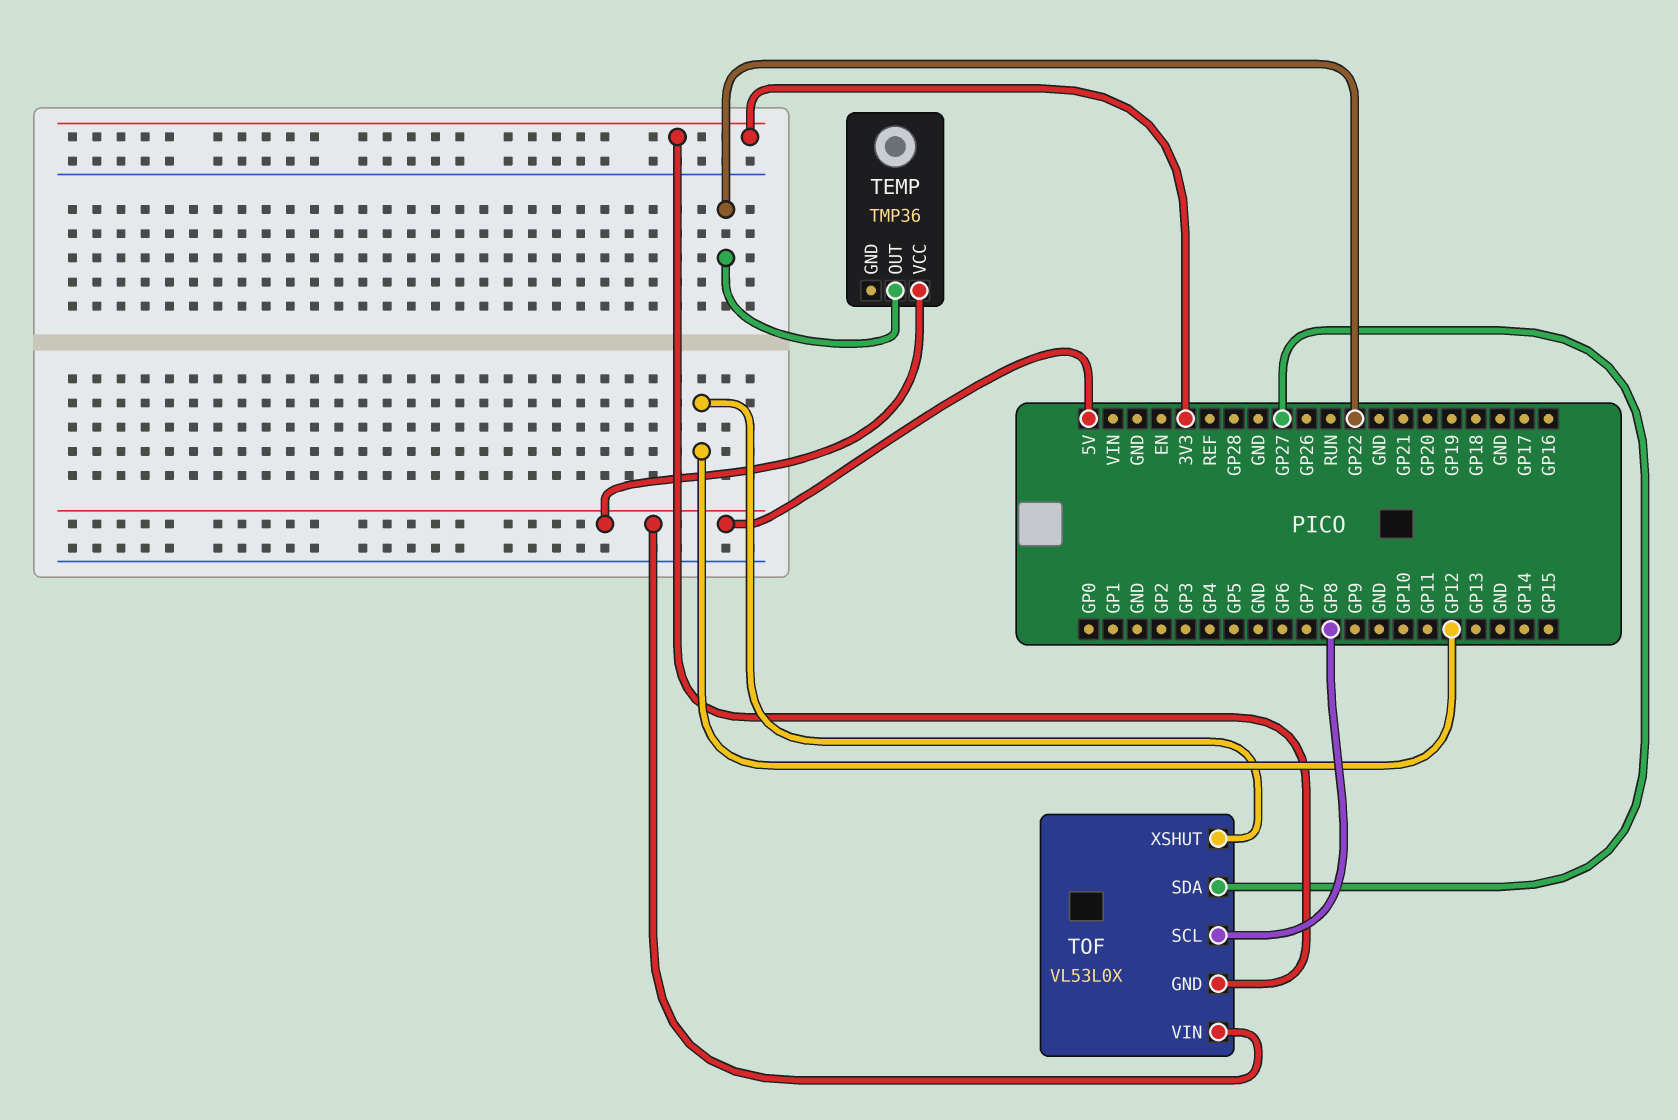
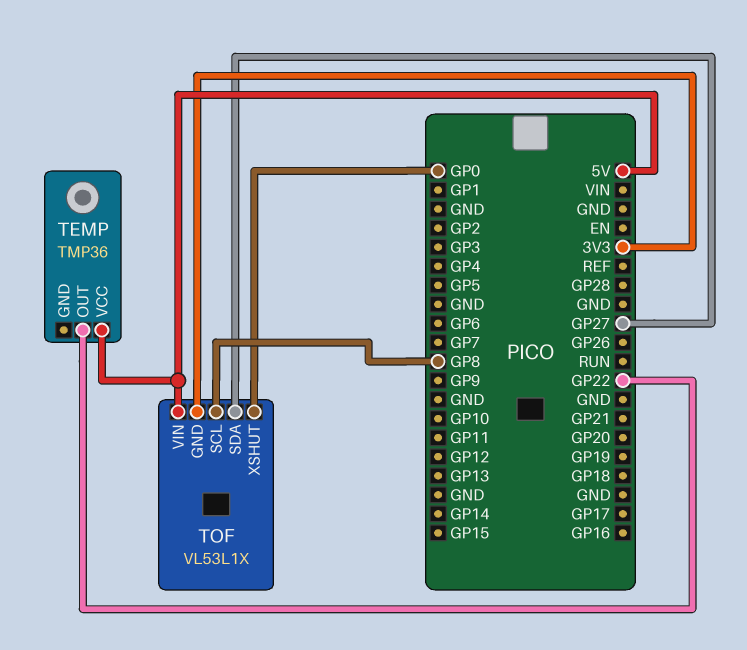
TOF: VL53L0X -> VL53L1X
TOF pin XSHUT: GP12 -> GP0

